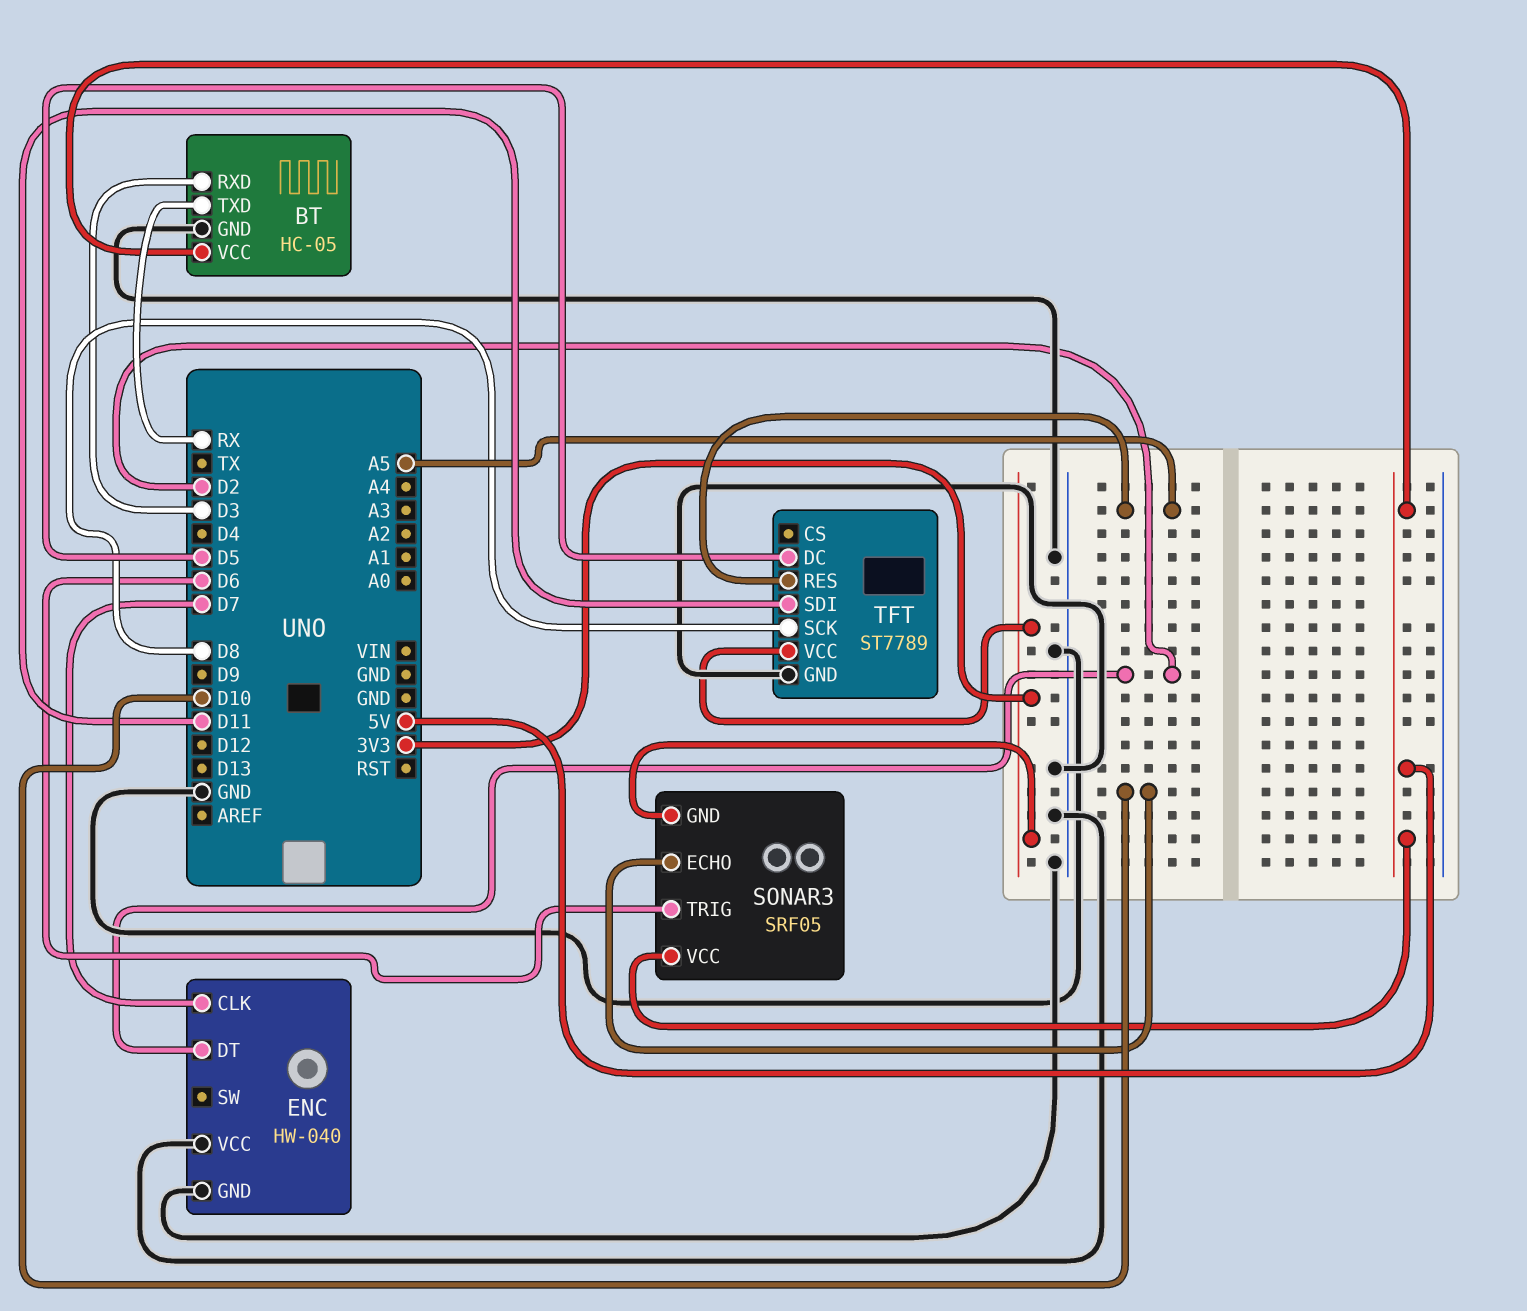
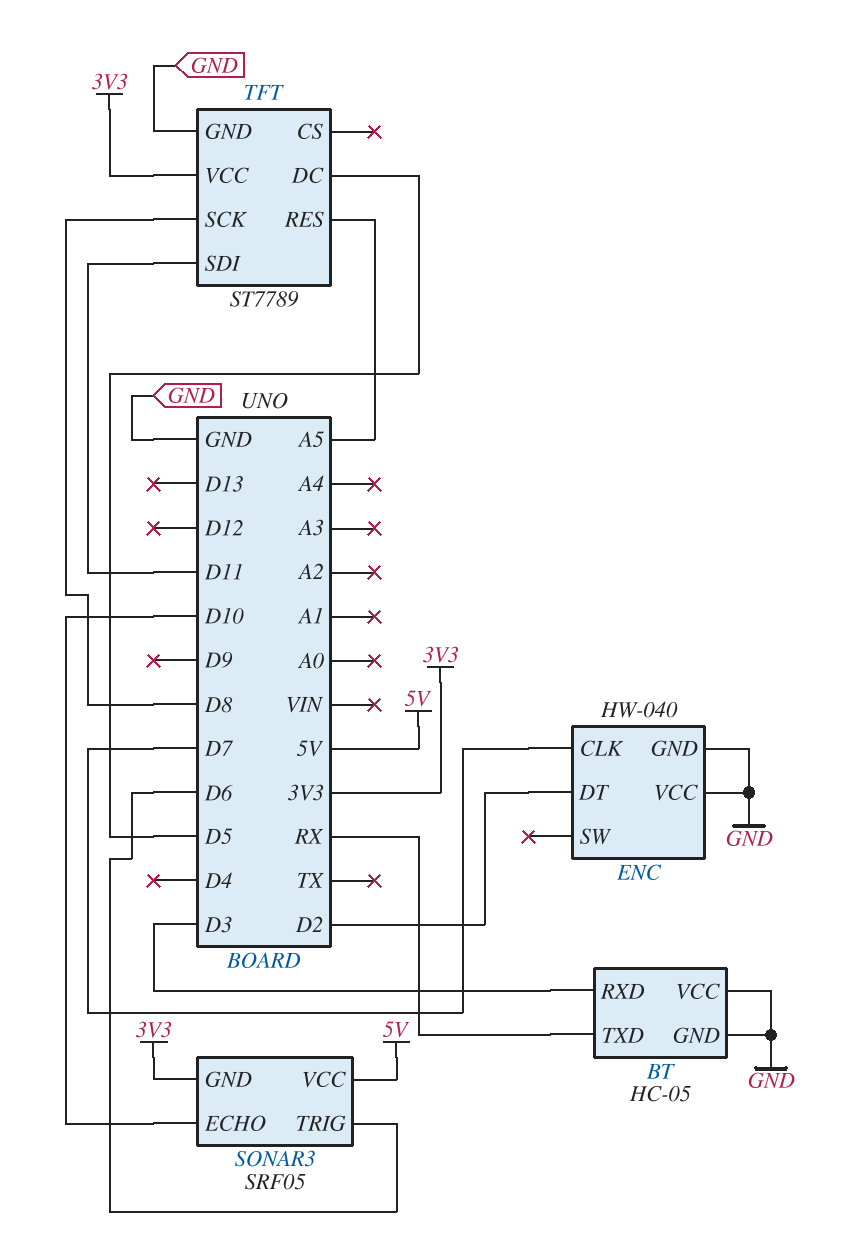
BT pin VCC: 5V -> GND

